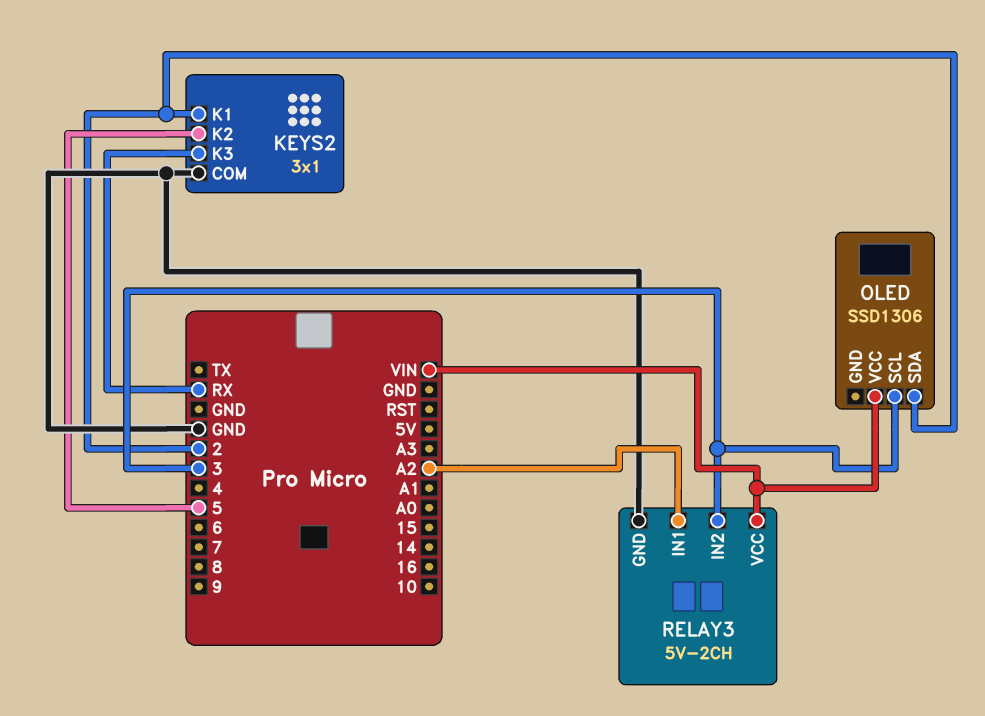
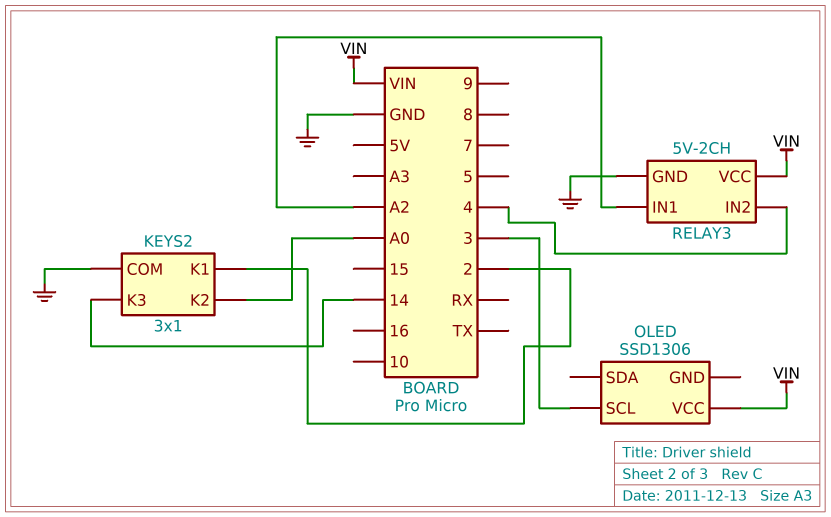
KEYS2 pin K2: 5 -> A0
KEYS2 pin K3: RX -> 14
OLED pin SDA: 2 -> none
RELAY3 pin IN2: 3 -> 4

